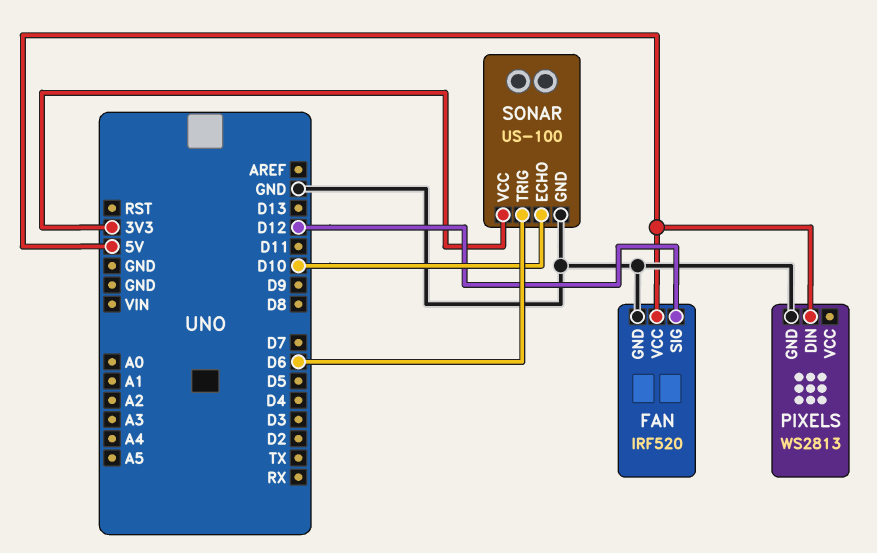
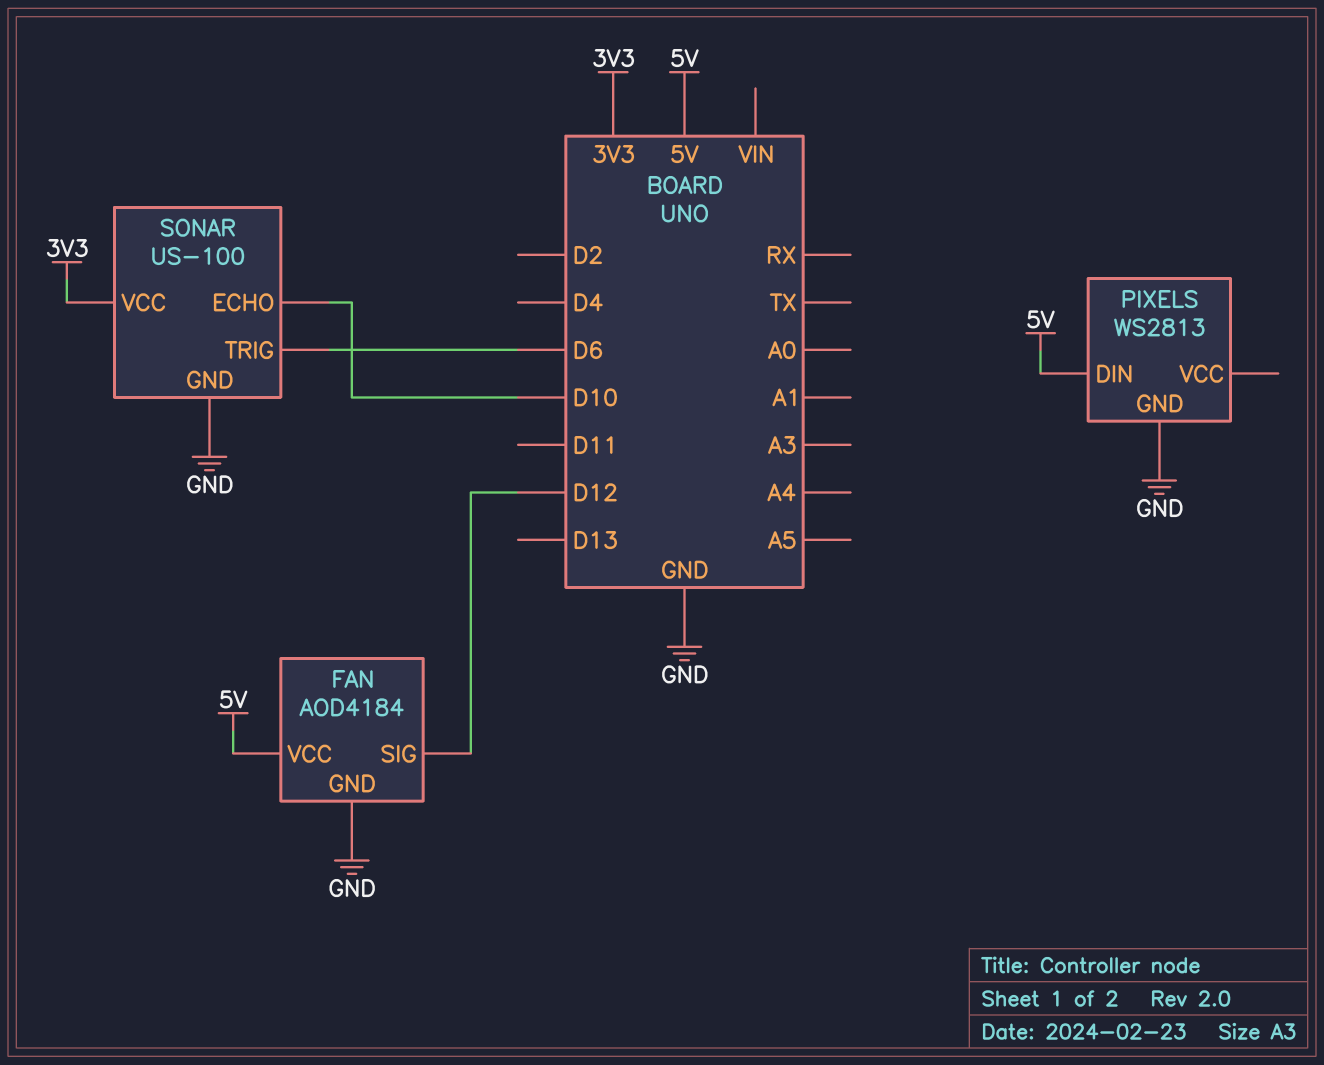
FAN: IRF520 -> AOD4184

